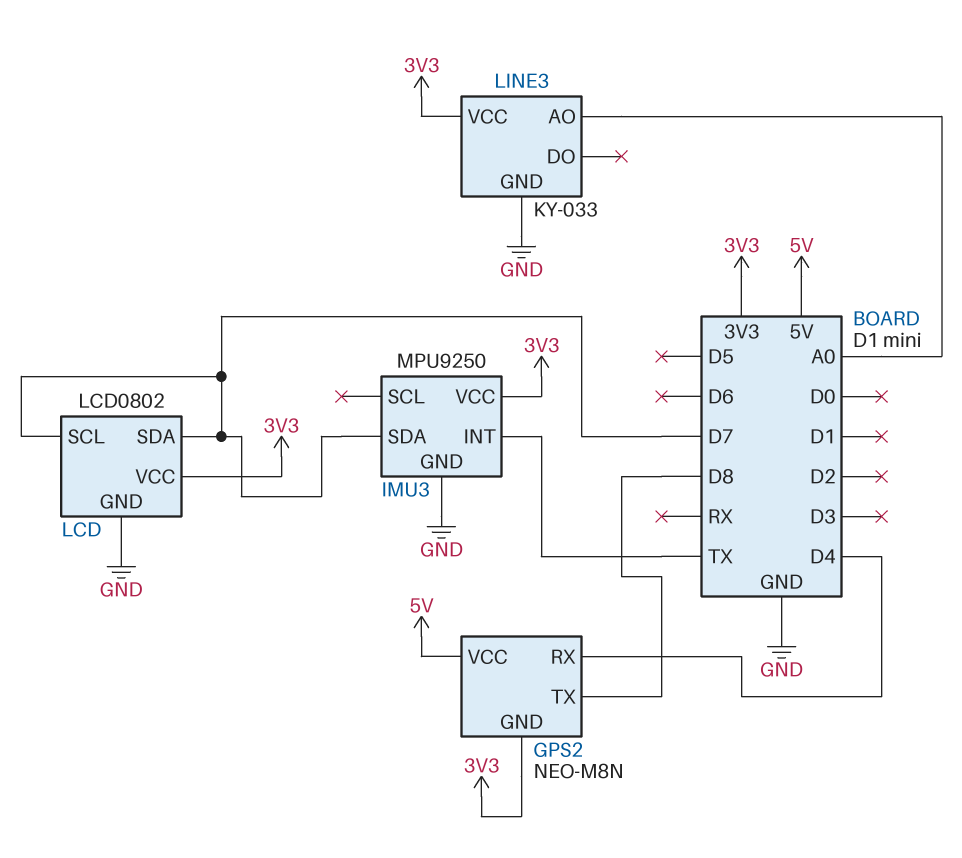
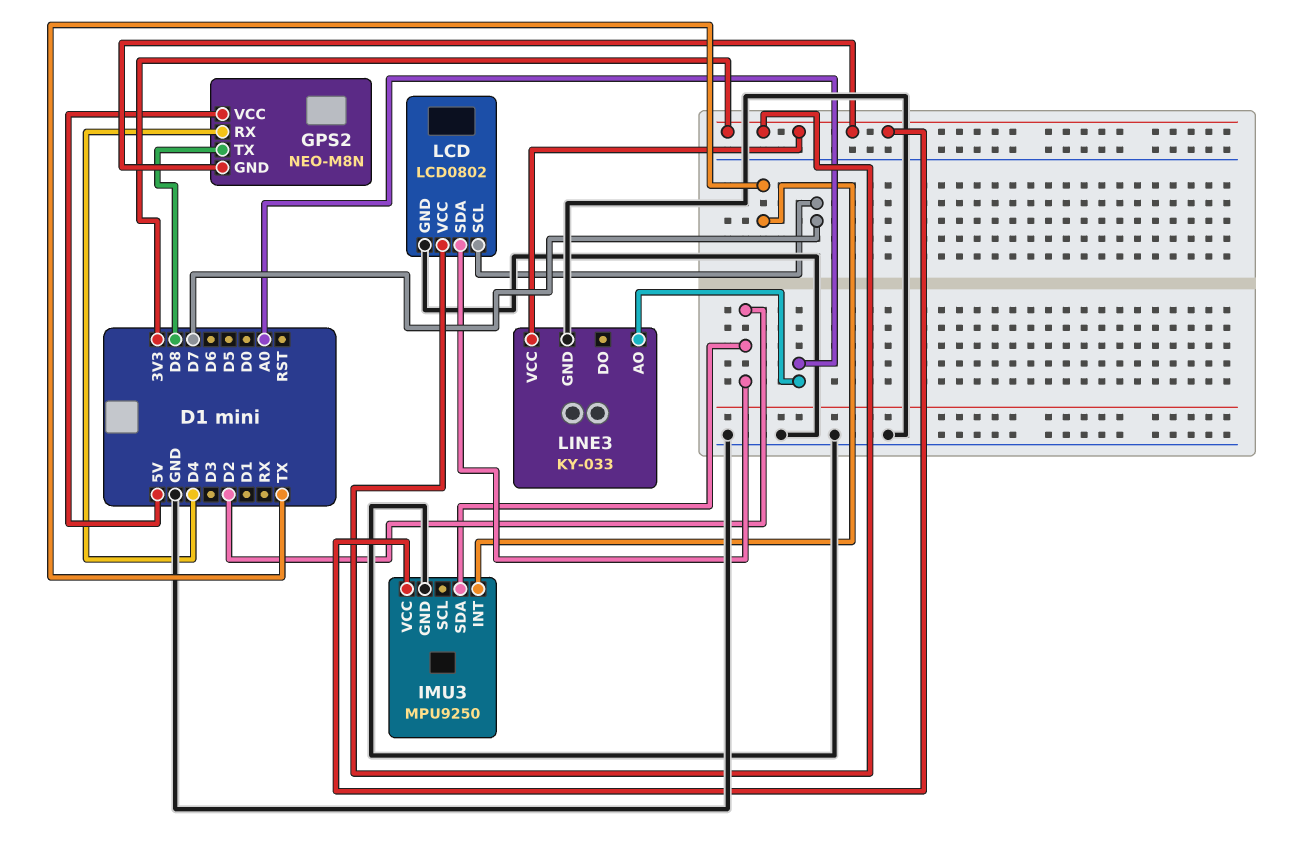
IMU3 pin SDA: D7 -> D2
LCD pin SDA: D7 -> D2

